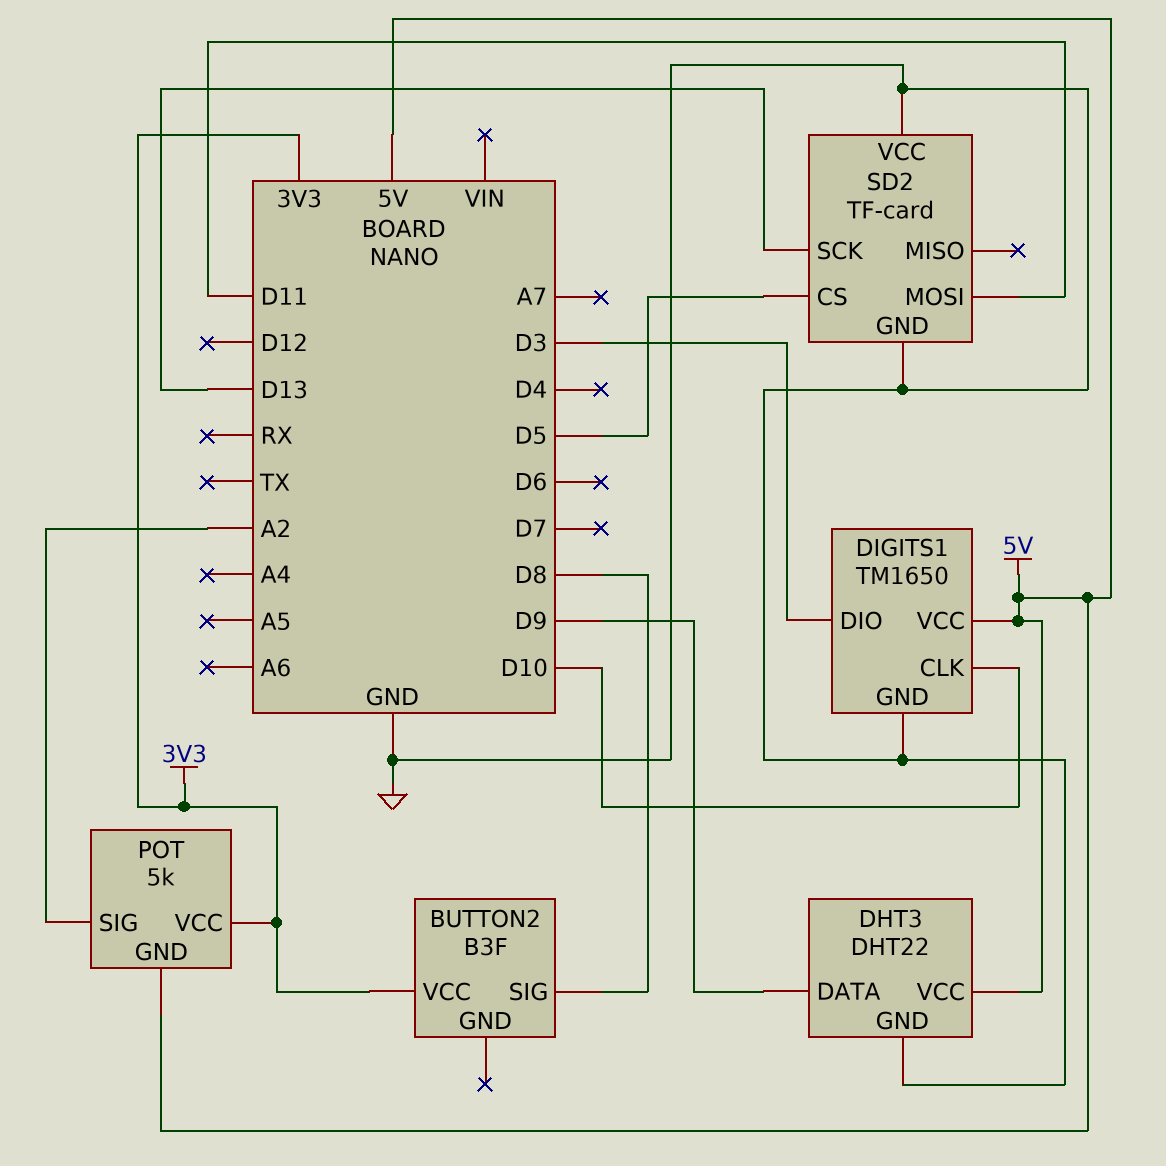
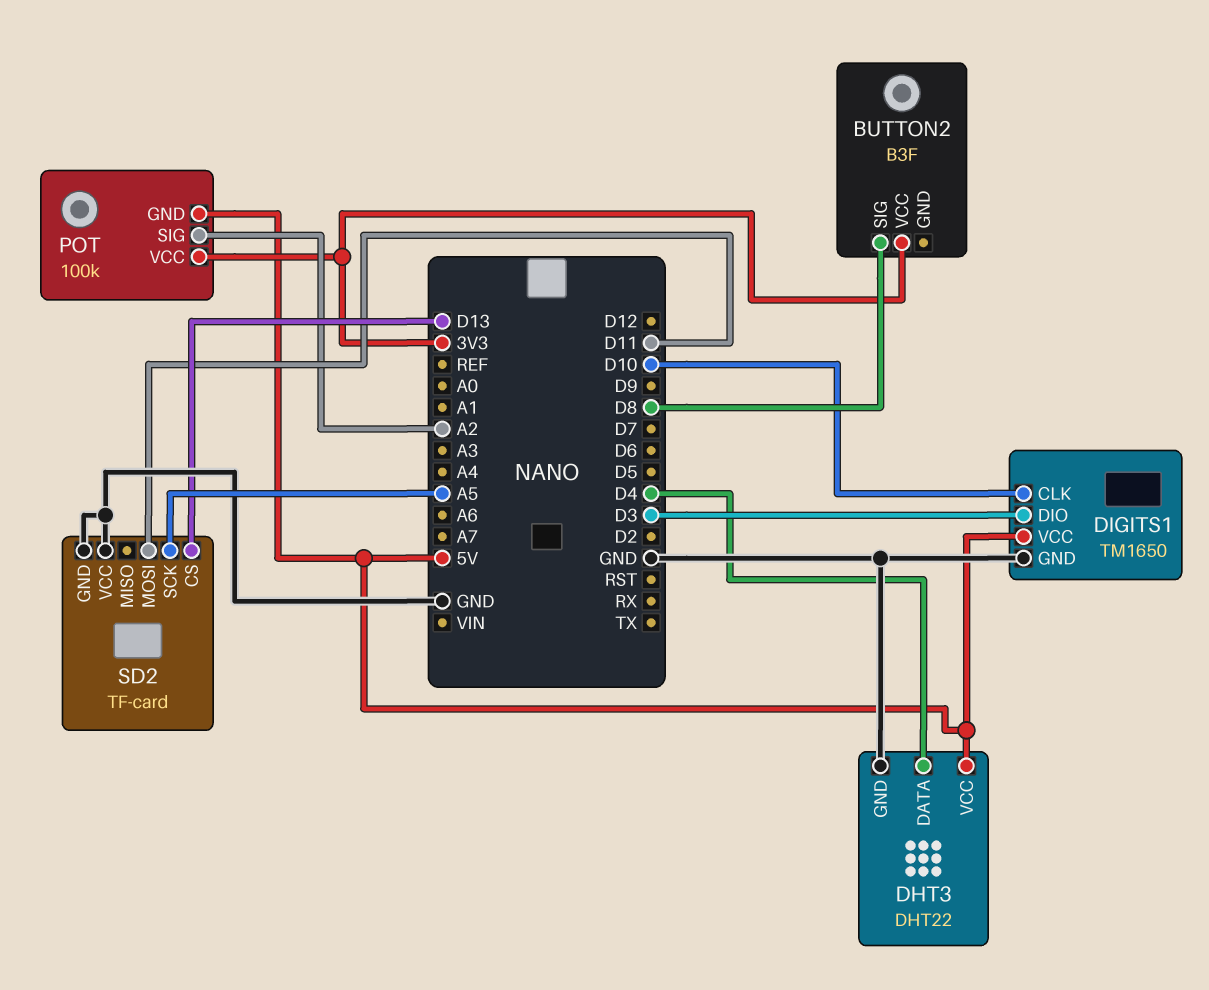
DHT3 pin DATA: D9 -> D4
POT: 5k -> 100k
SD2 pin CS: D5 -> D13
SD2 pin SCK: D13 -> A5

